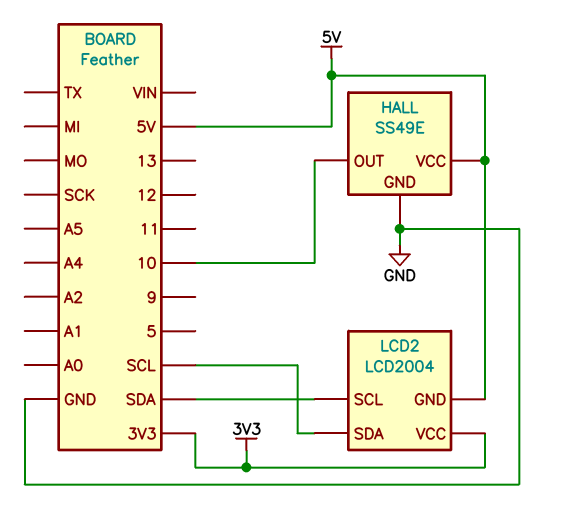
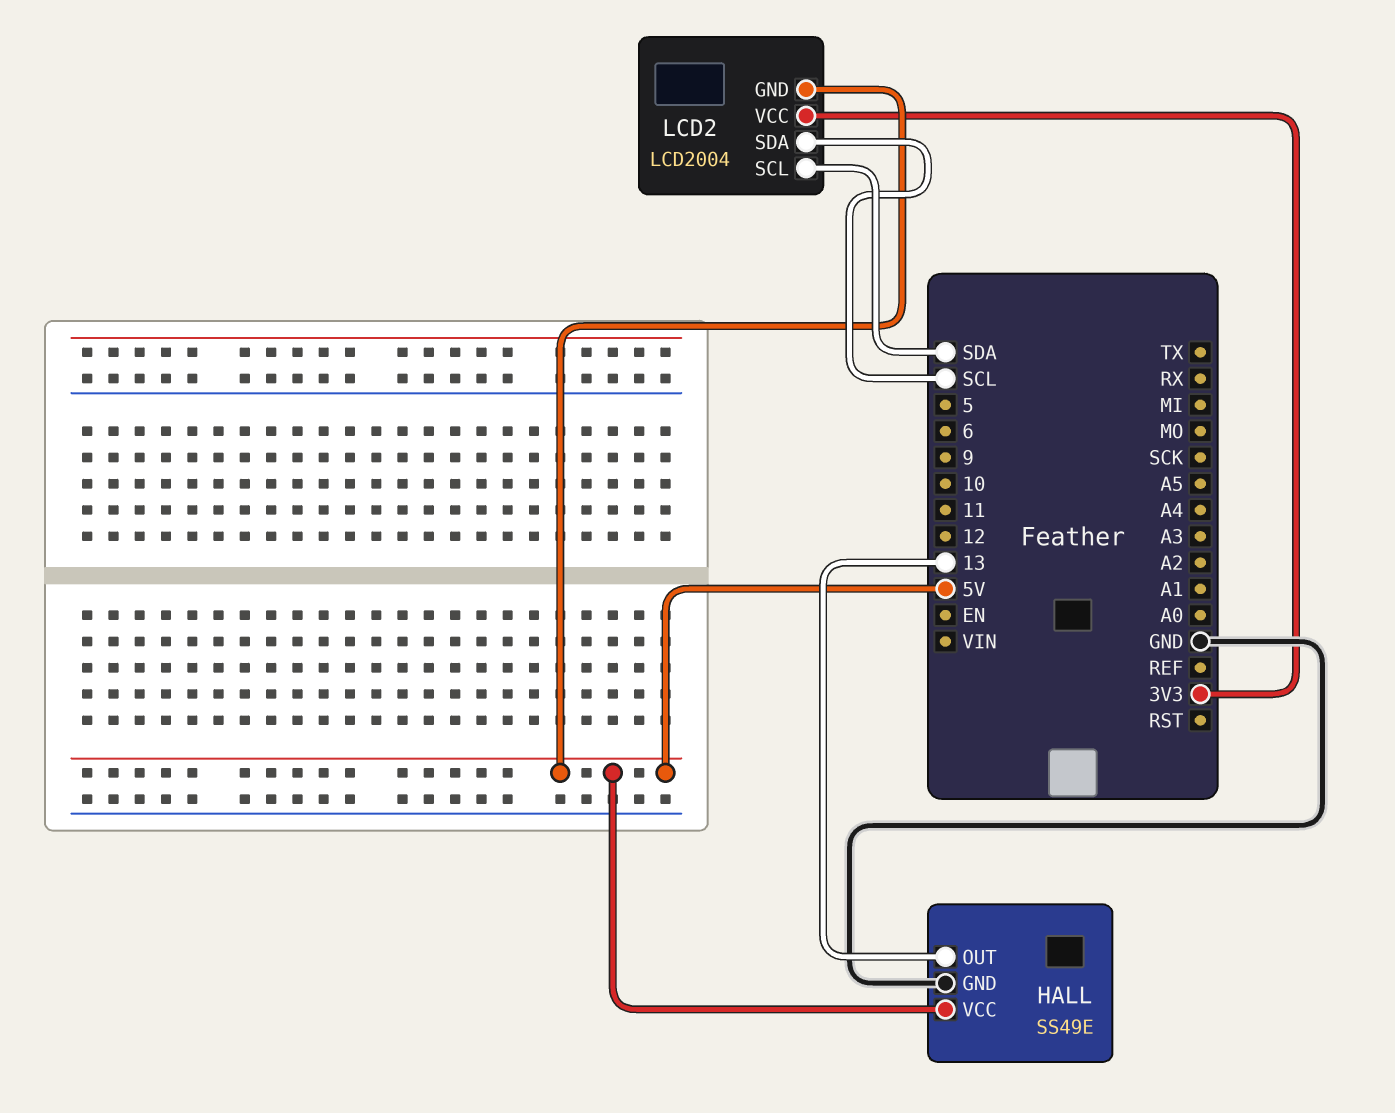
HALL pin OUT: 10 -> 13

